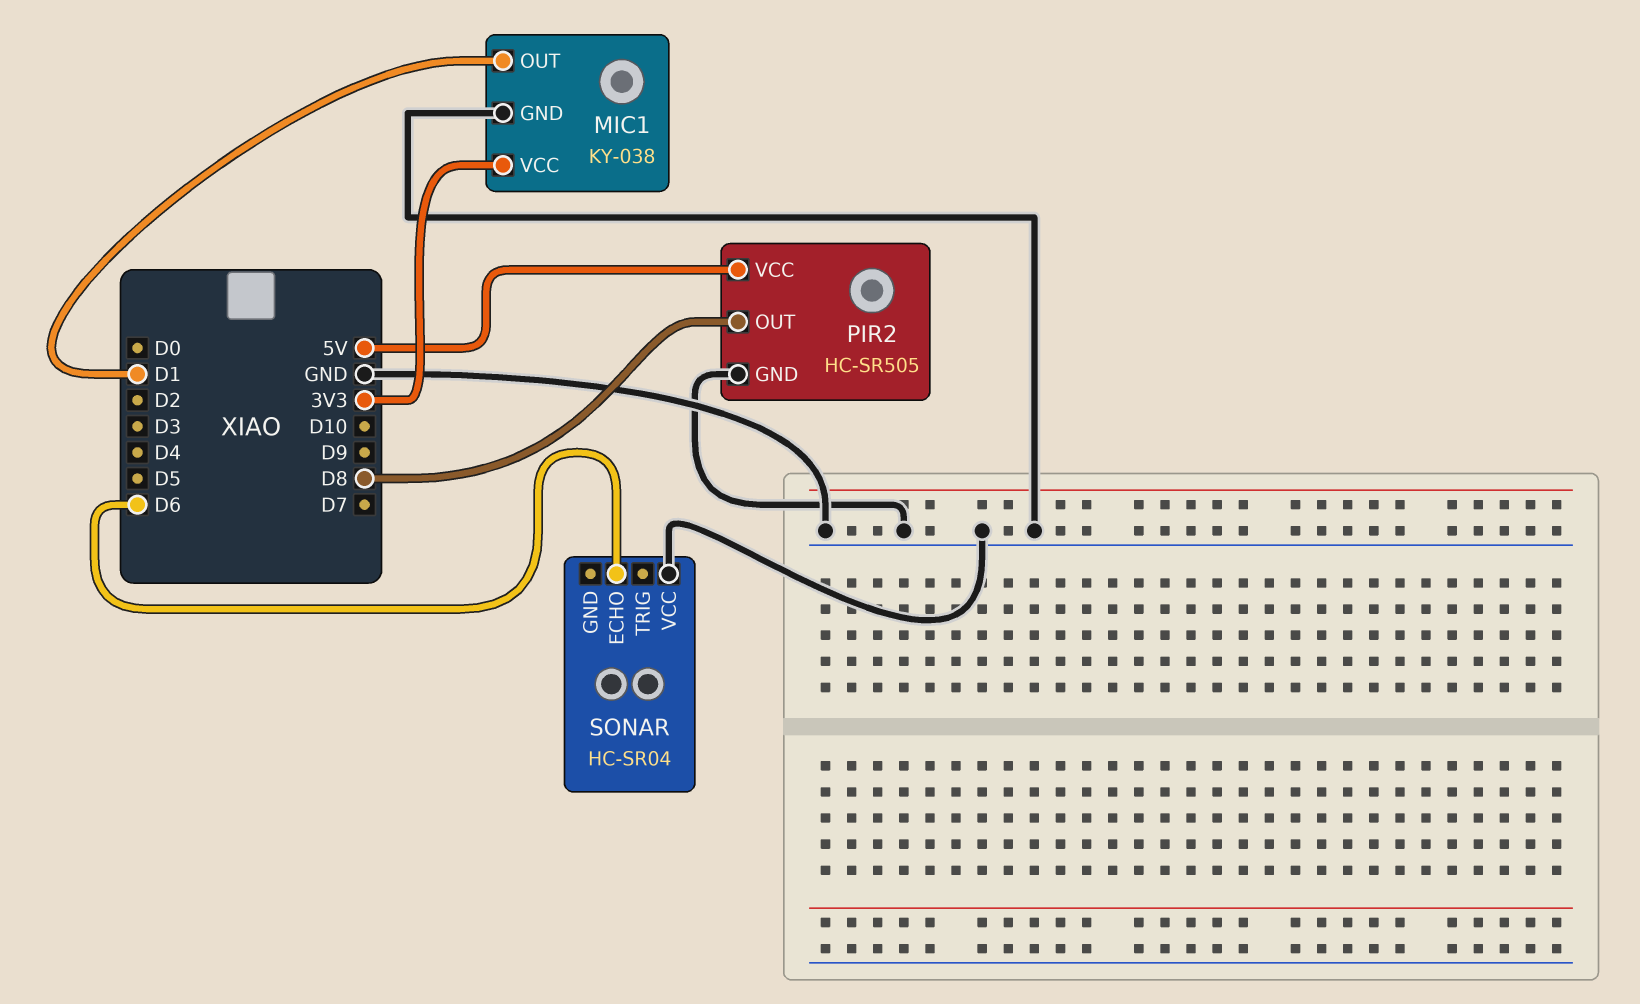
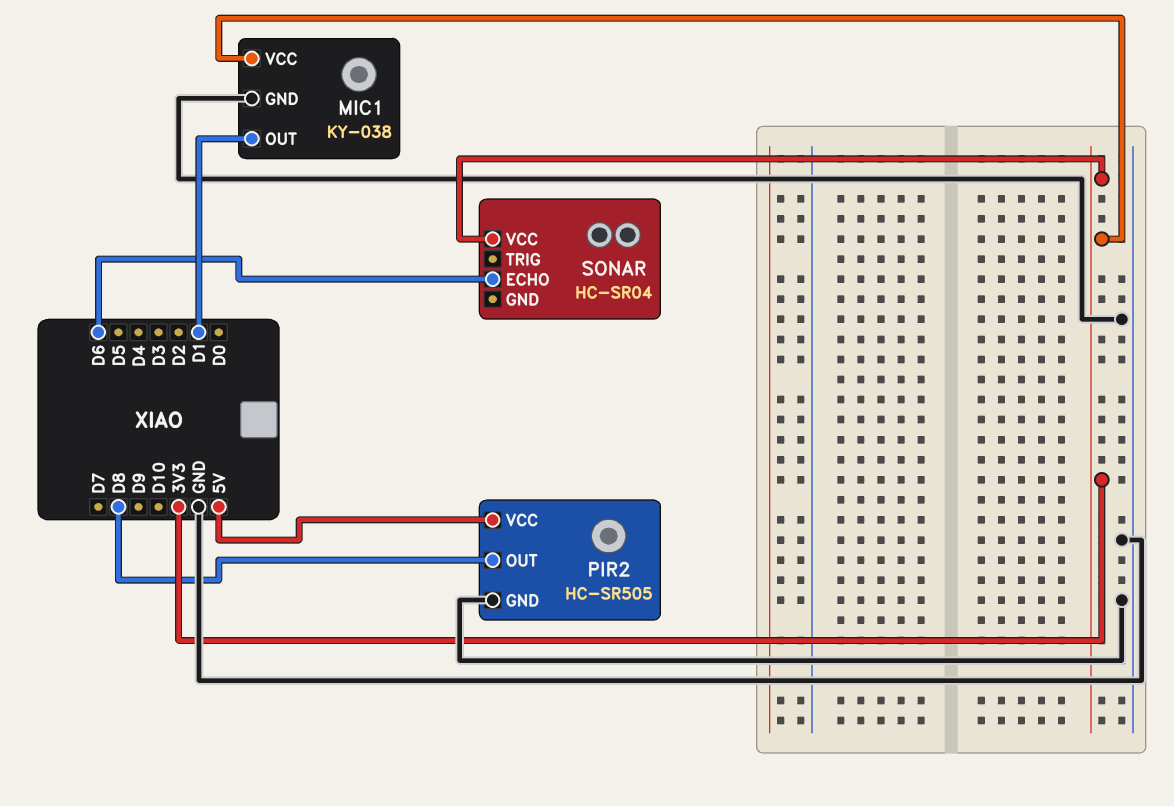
SONAR pin VCC: GND -> 3V3

